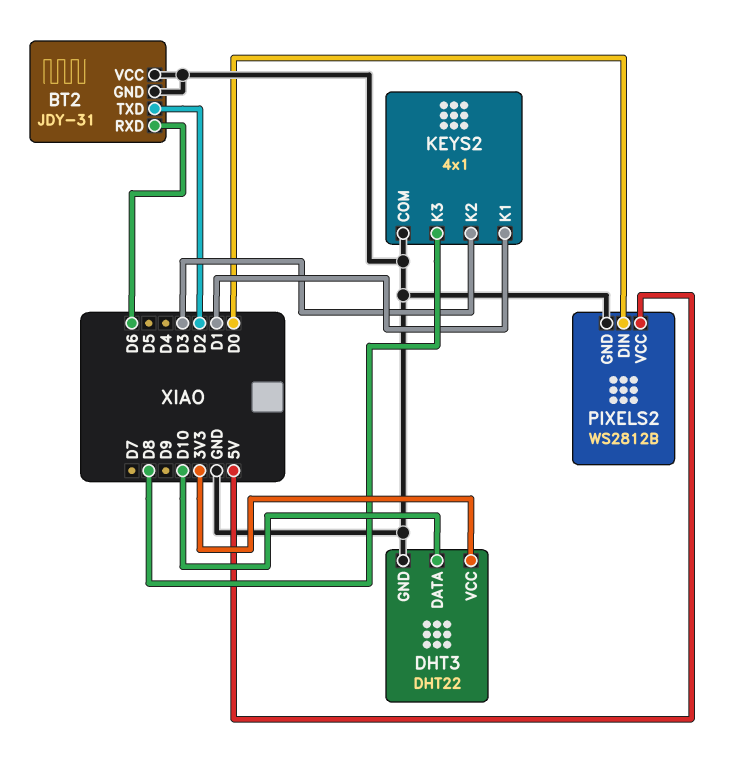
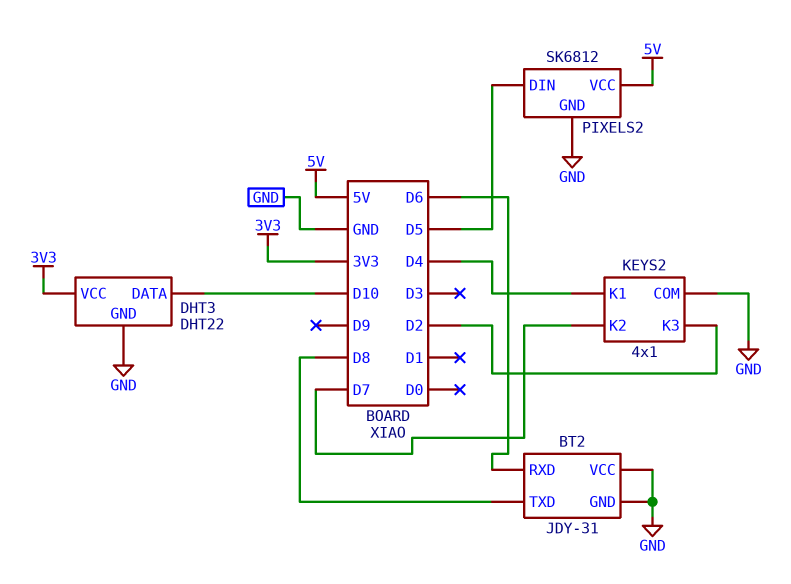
BT2 pin TXD: D2 -> D8
KEYS2 pin K1: D1 -> D4
KEYS2 pin K2: D3 -> D7
KEYS2 pin K3: D8 -> D2
PIXELS2: WS2812B -> SK6812
PIXELS2 pin DIN: D0 -> D5

